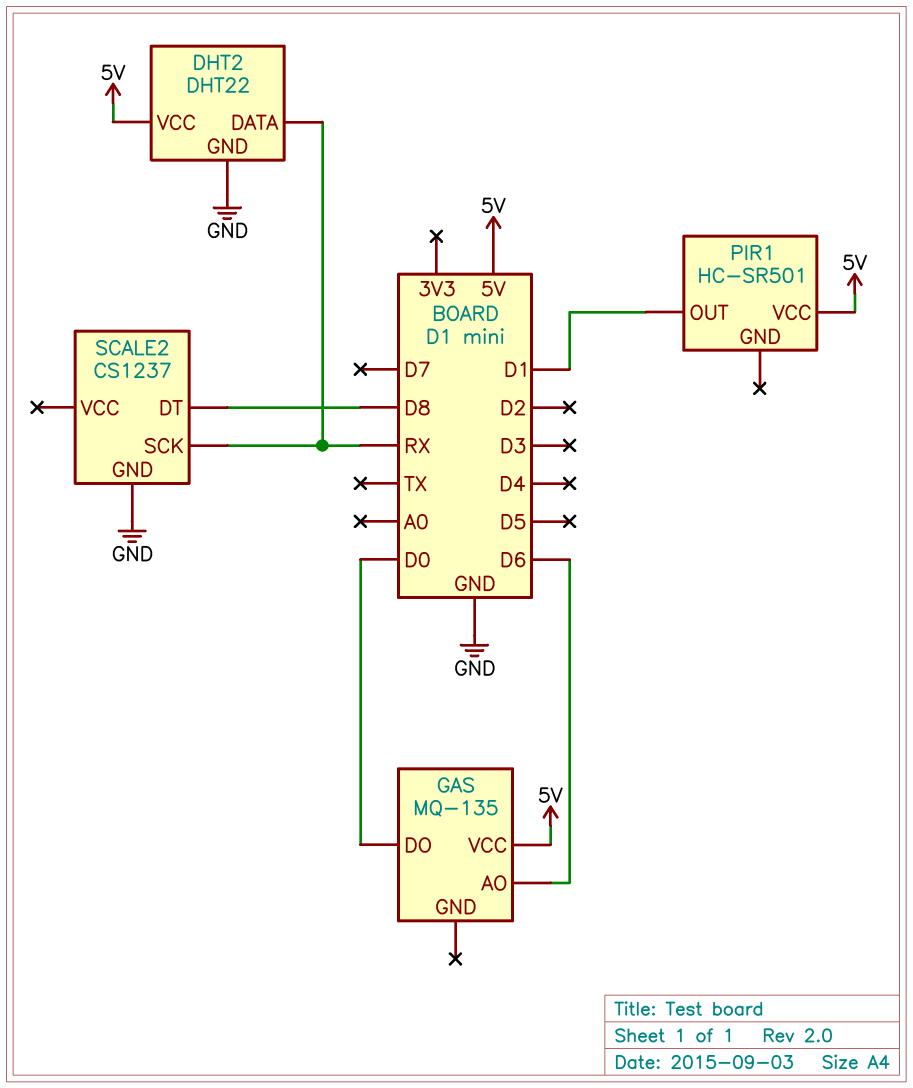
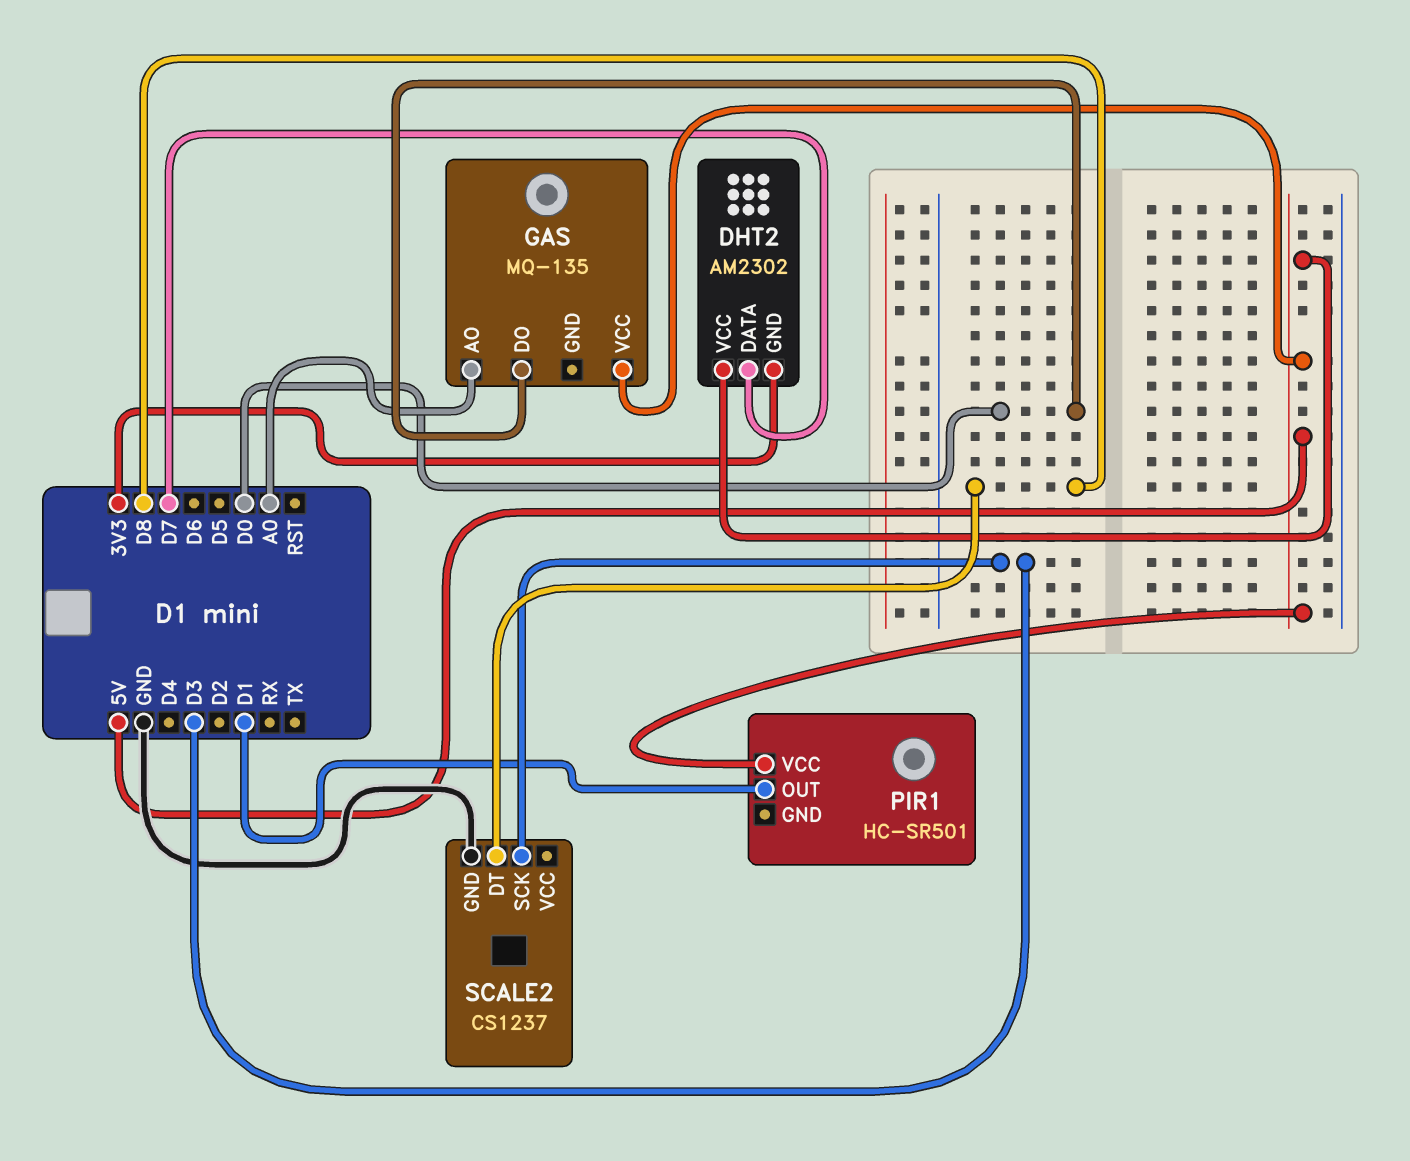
DHT2: DHT22 -> AM2302
DHT2 pin DATA: RX -> D7
DHT2 pin GND: GND -> 3V3
GAS pin AO: D6 -> A0
SCALE2 pin SCK: RX -> D3

